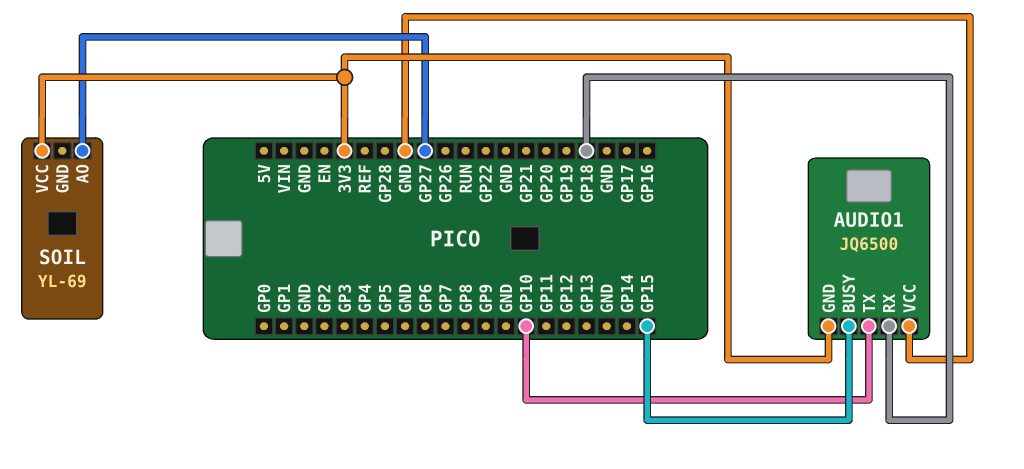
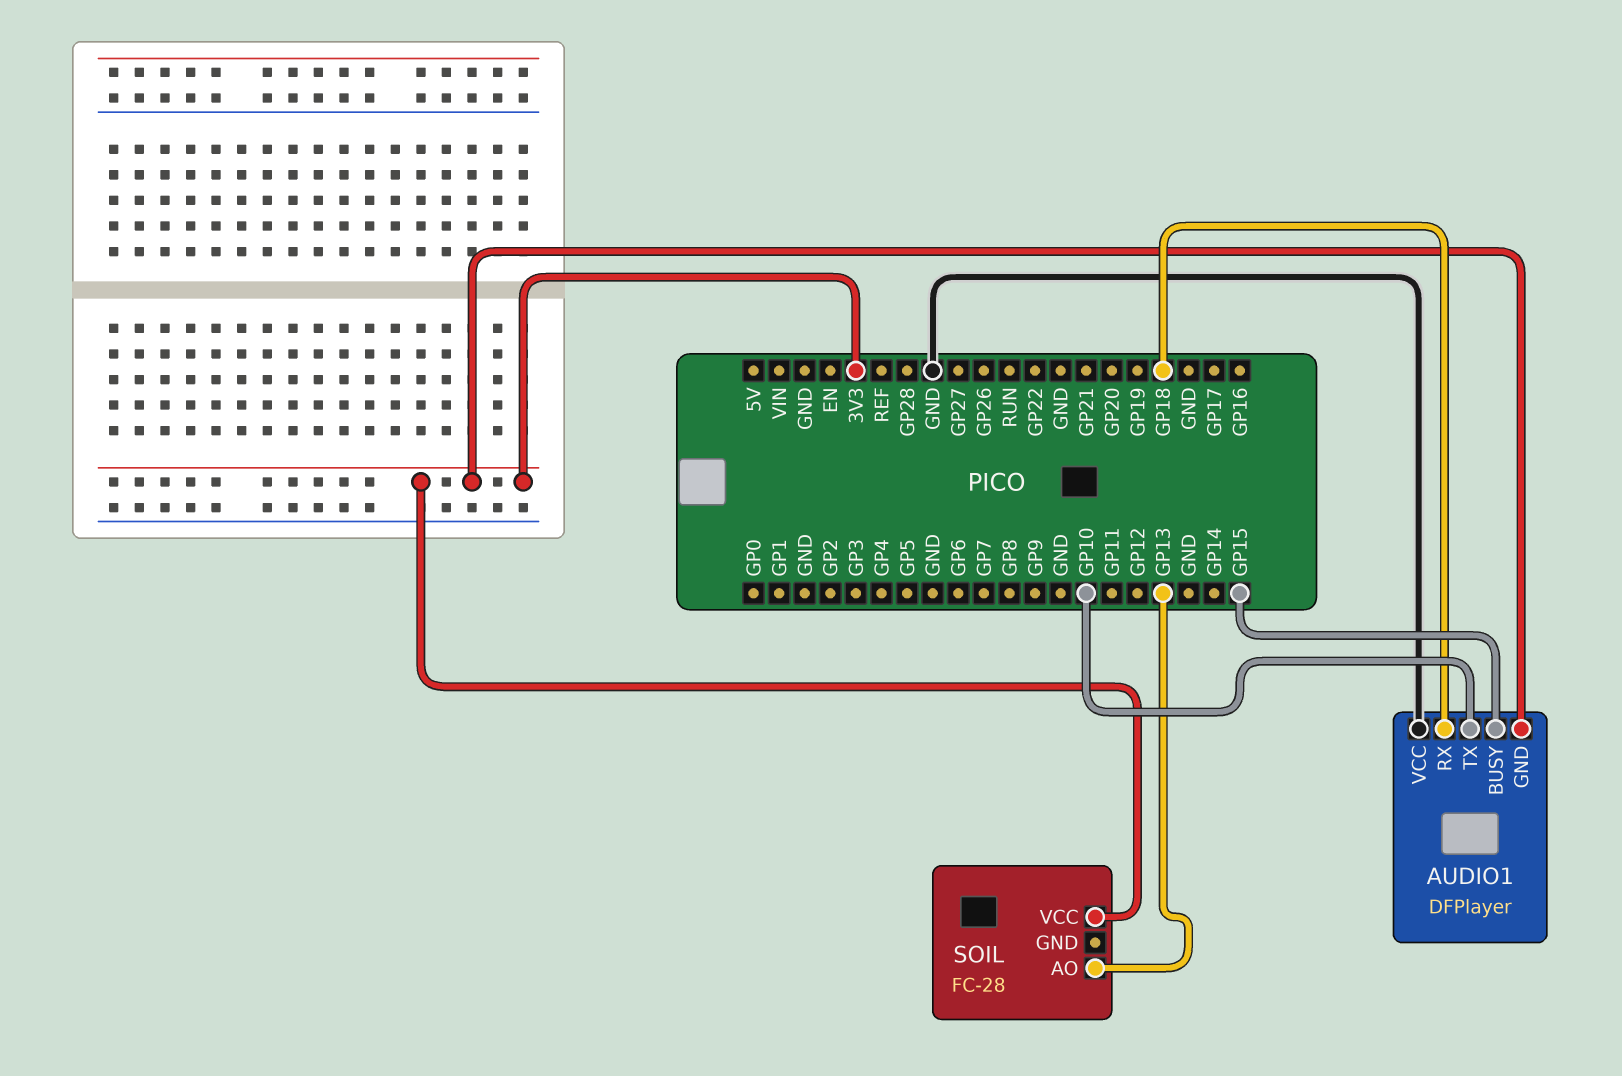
AUDIO1: JQ6500 -> DFPlayer
SOIL: YL-69 -> FC-28
SOIL pin AO: GP27 -> GP13

